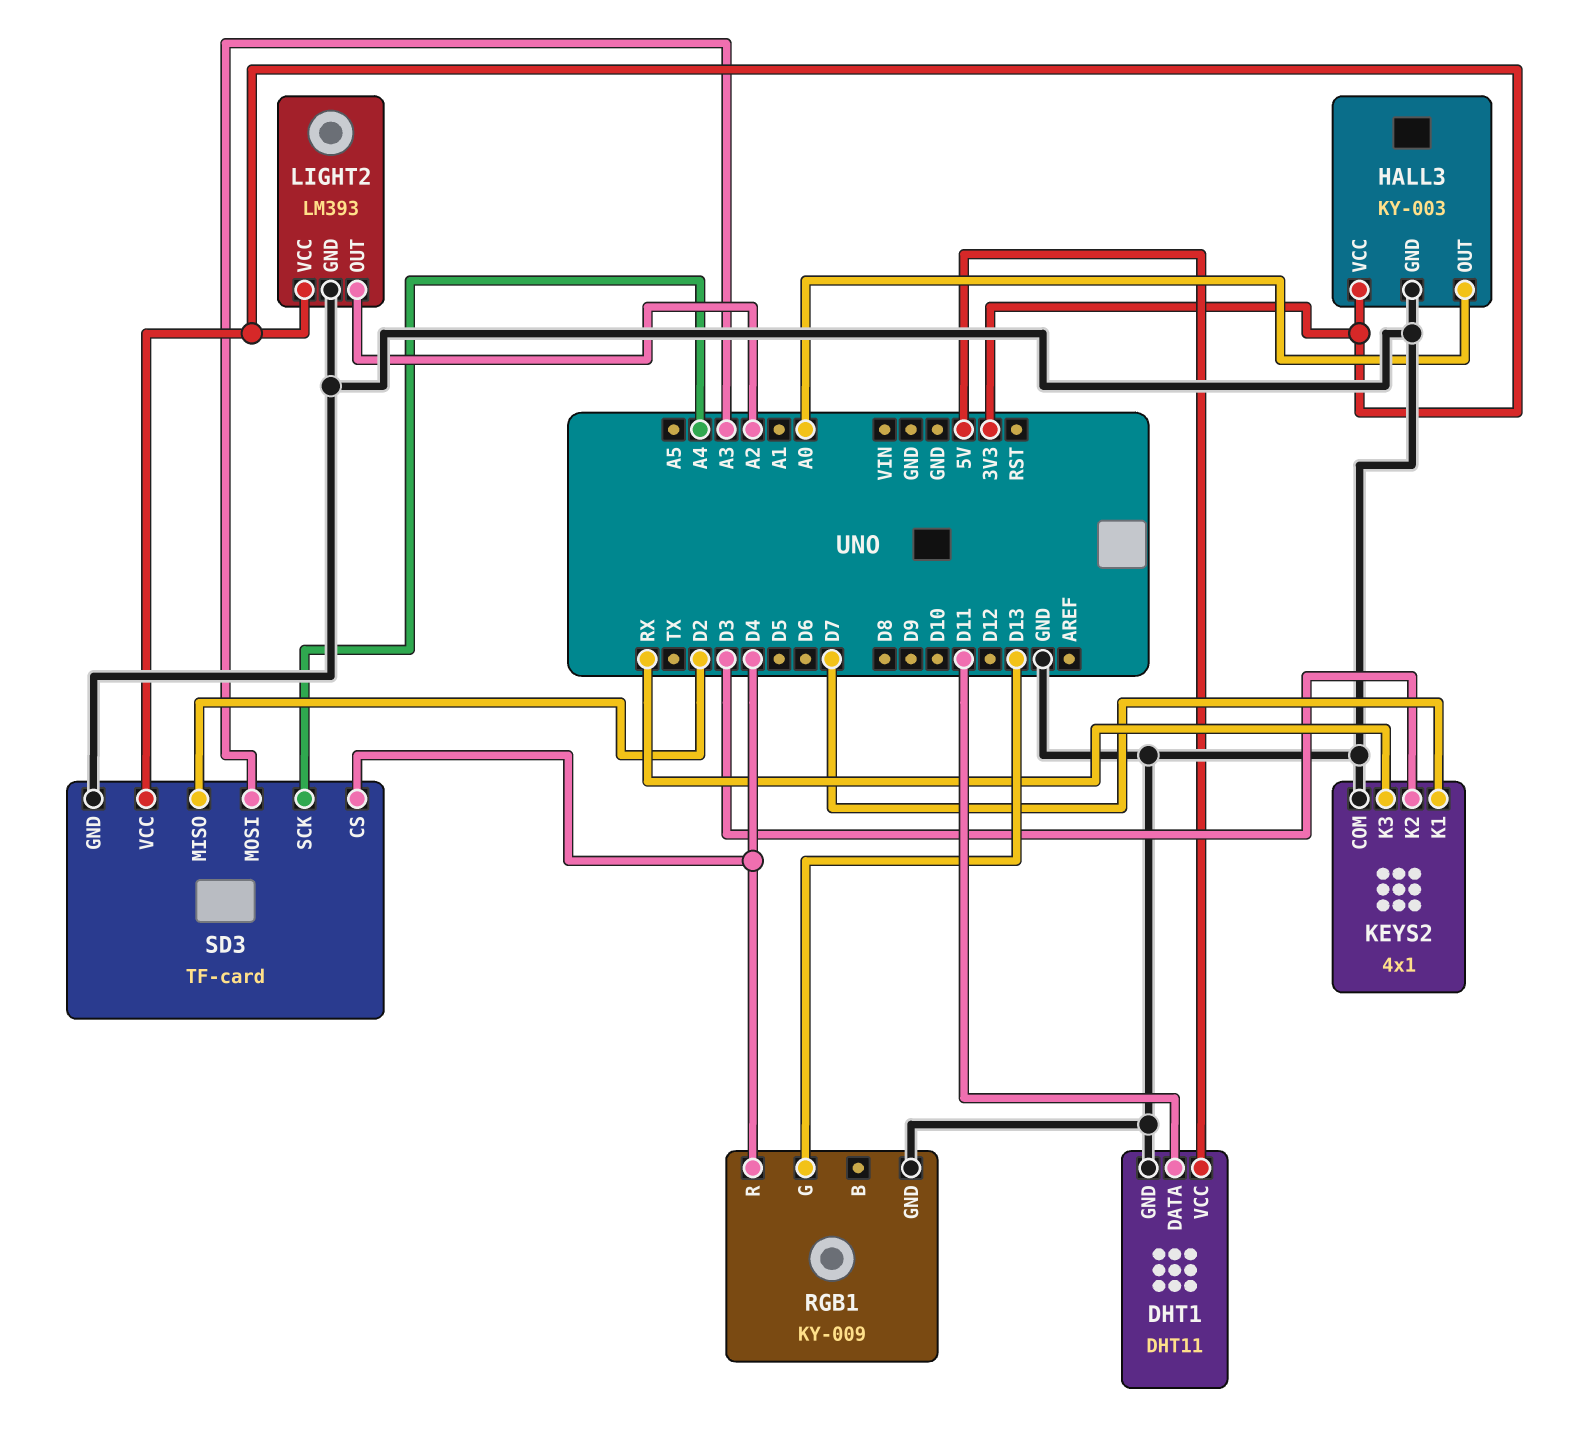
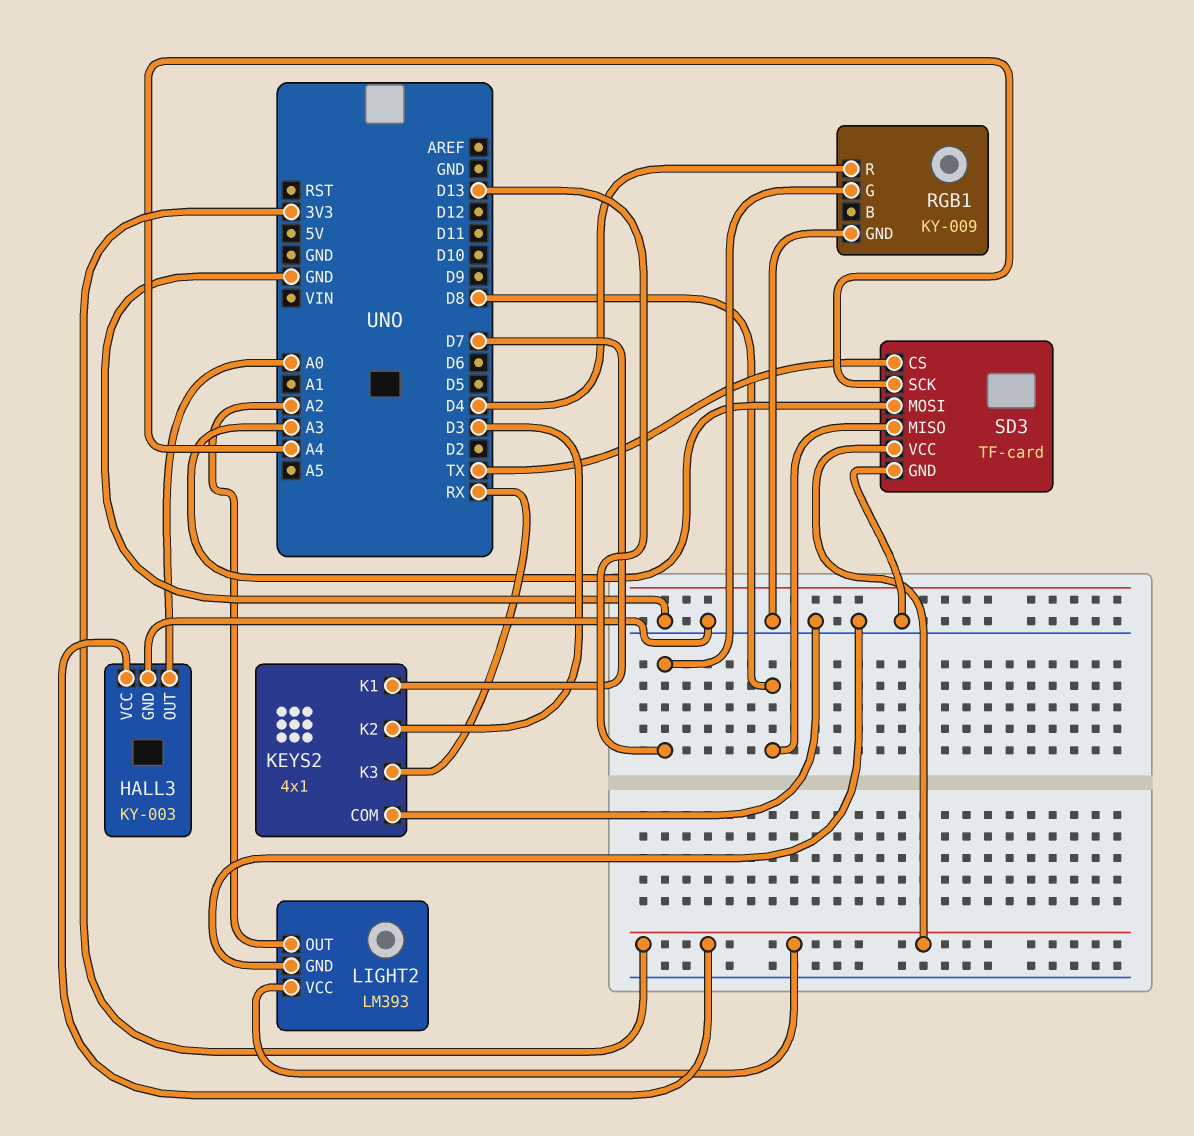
DHT1: DHT11 -> none
DHT1 pin DATA: D11 -> none
DHT1 pin GND: GND -> none
DHT1 pin VCC: 5V -> none
SD3 pin CS: D4 -> TX
SD3 pin MISO: D2 -> D8

